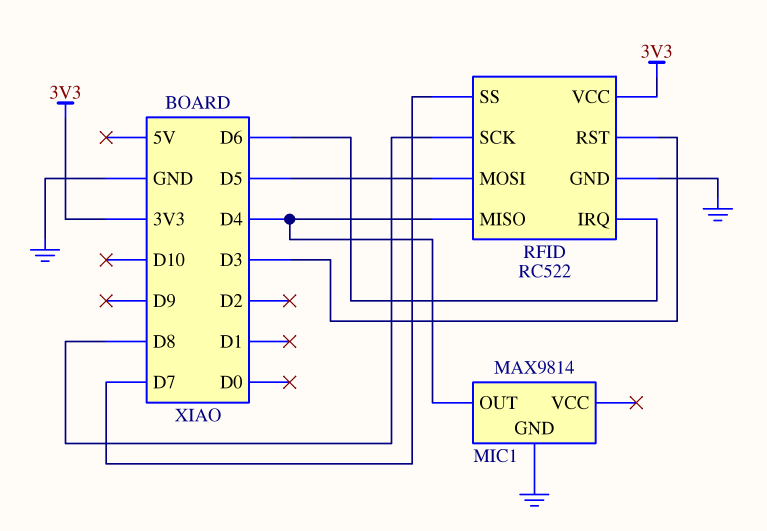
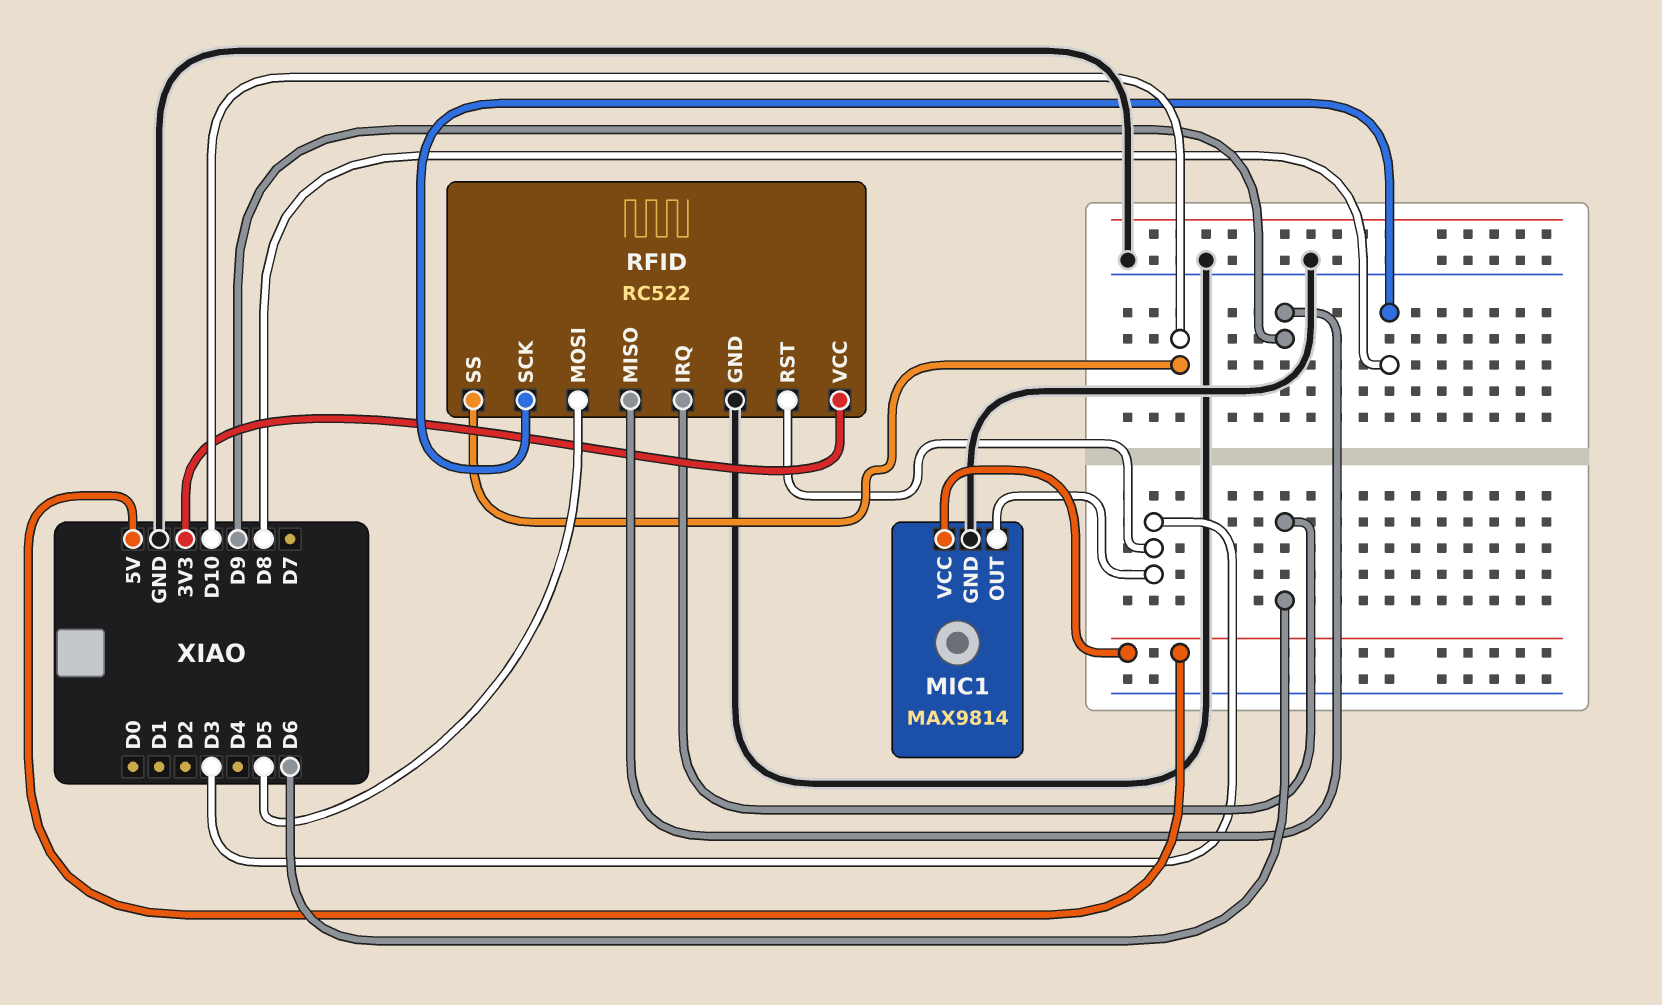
MIC1 pin OUT: D4 -> D3
MIC1 pin VCC: none -> 5V
RFID pin MISO: D4 -> D9
RFID pin SS: D7 -> D10

